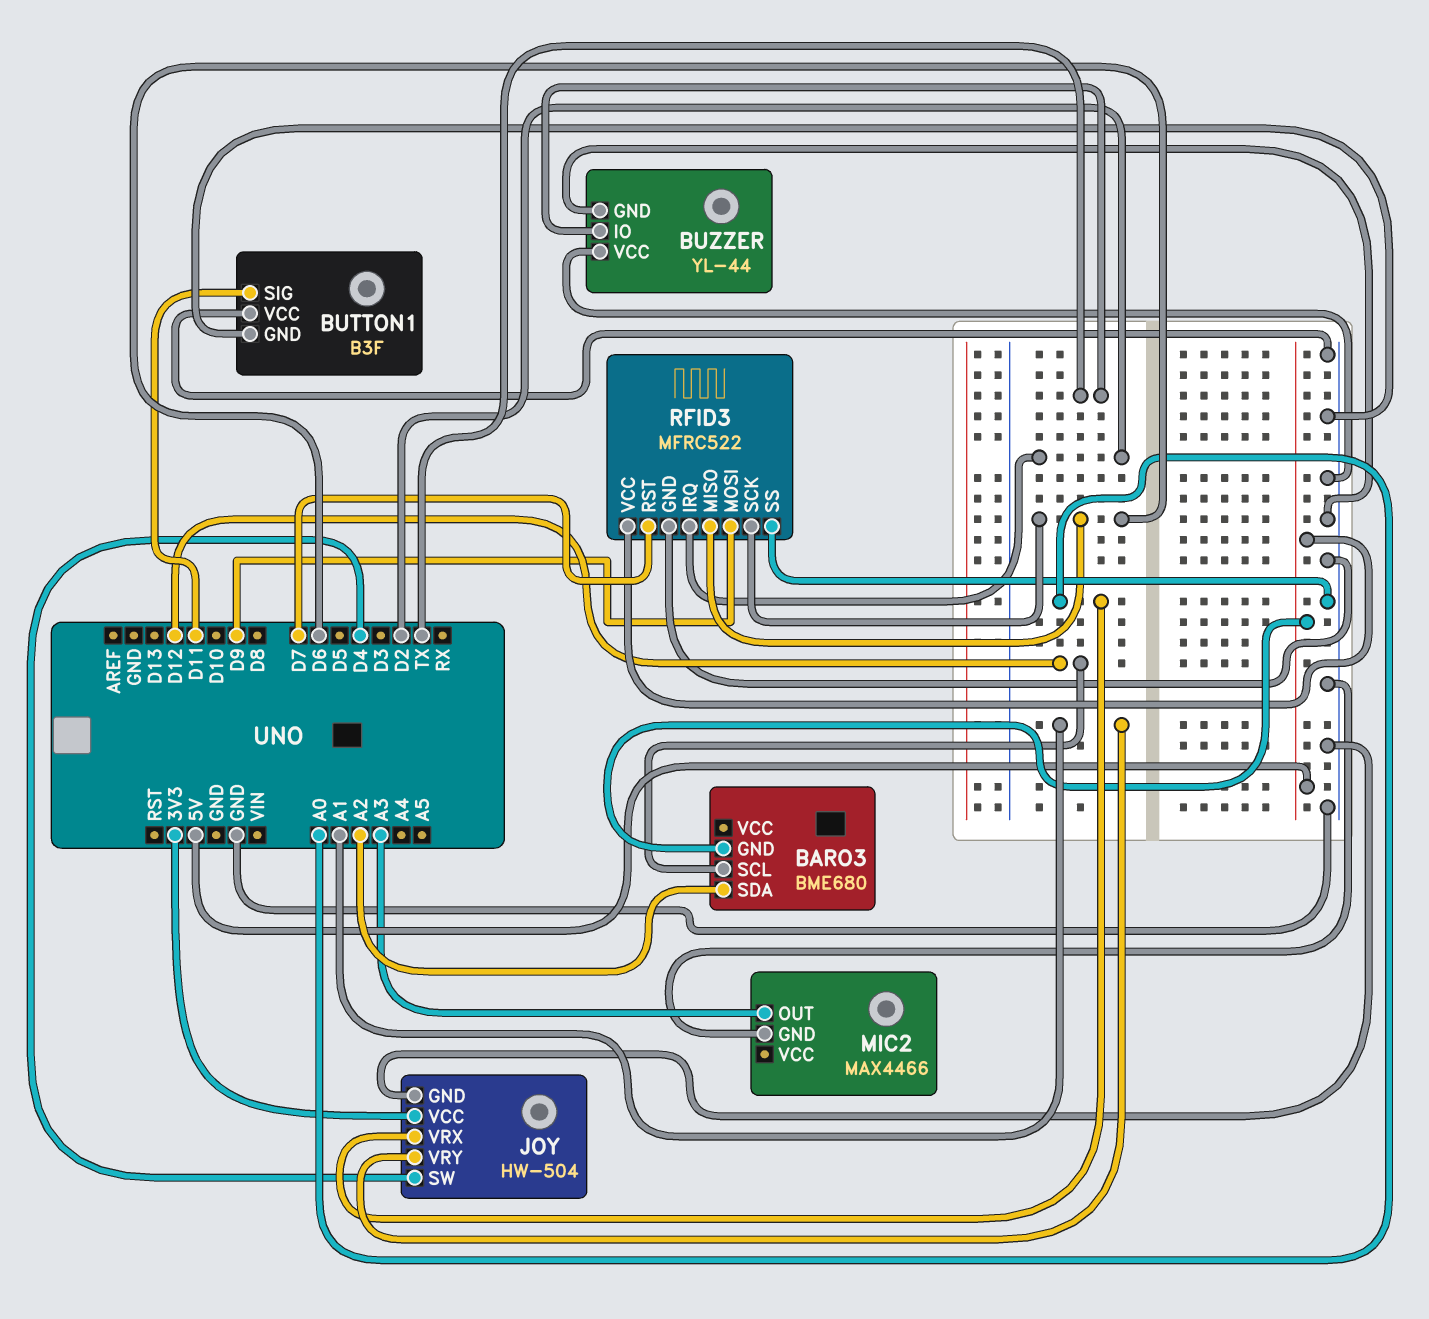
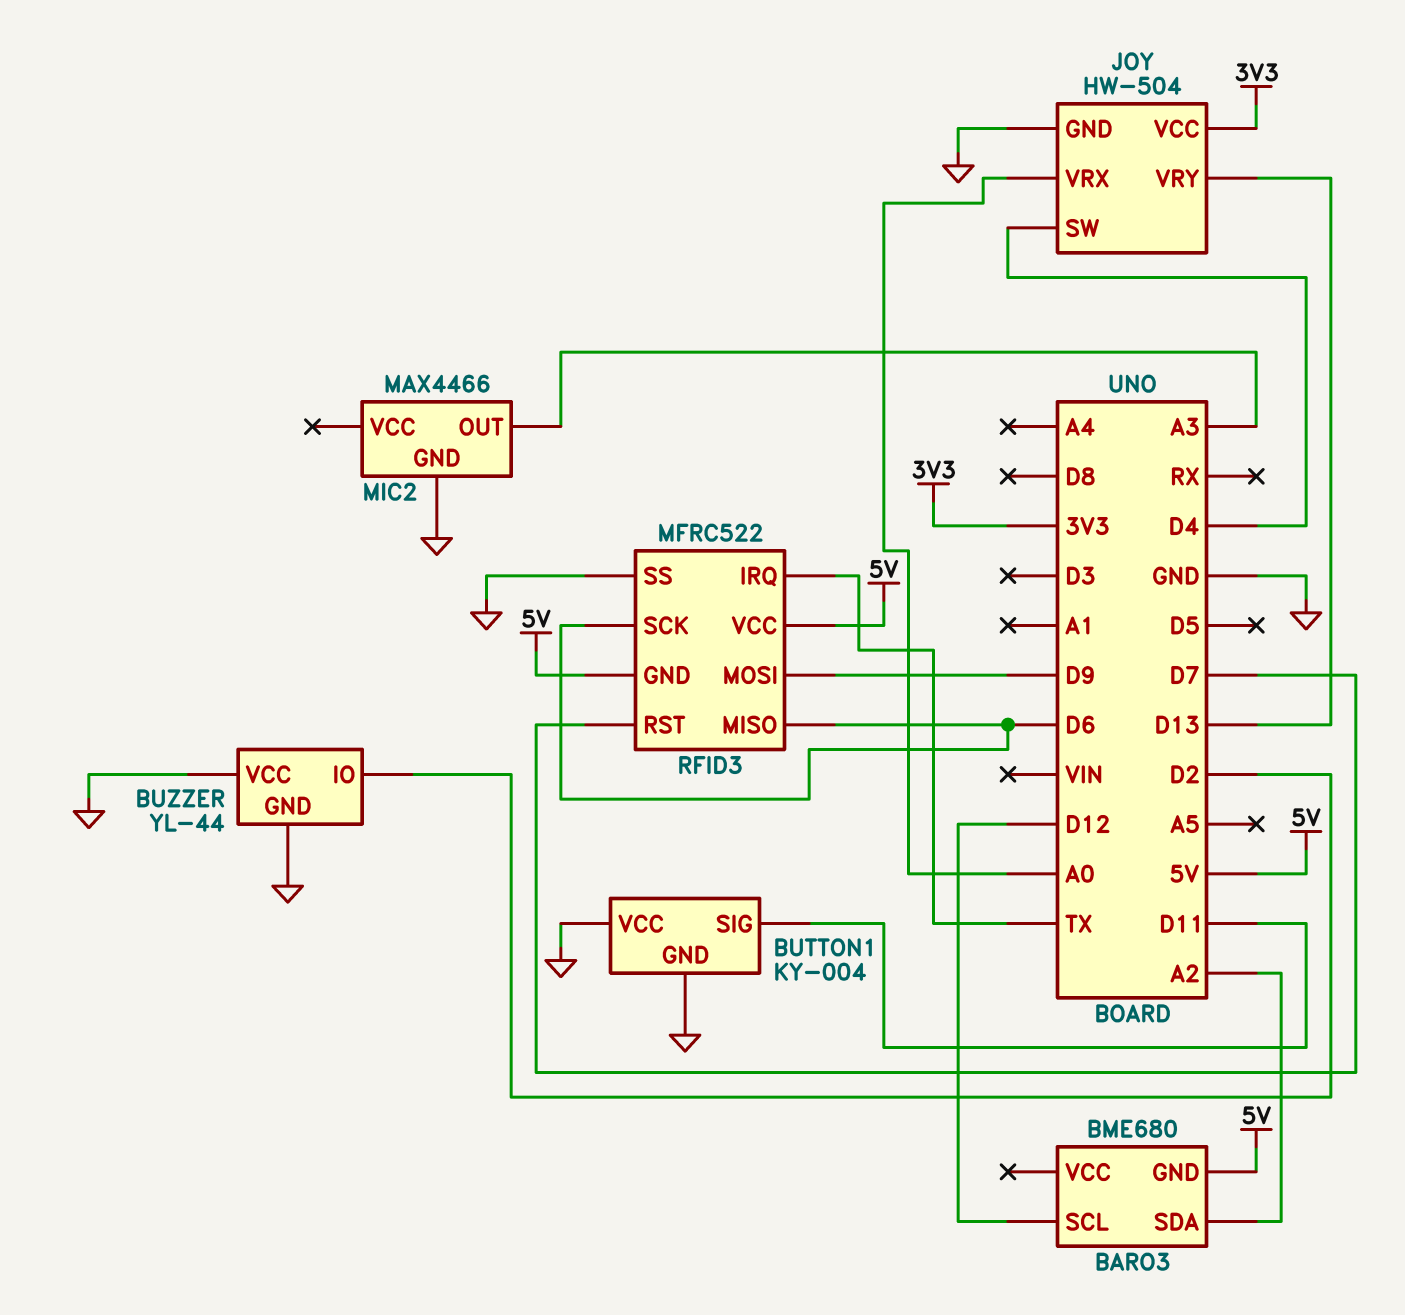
BUTTON1: B3F -> KY-004
BUZZER pin IO: TX -> D2
JOY pin VRY: A1 -> D13
RFID3 pin GND: GND -> 5V
RFID3 pin IRQ: D2 -> TX

